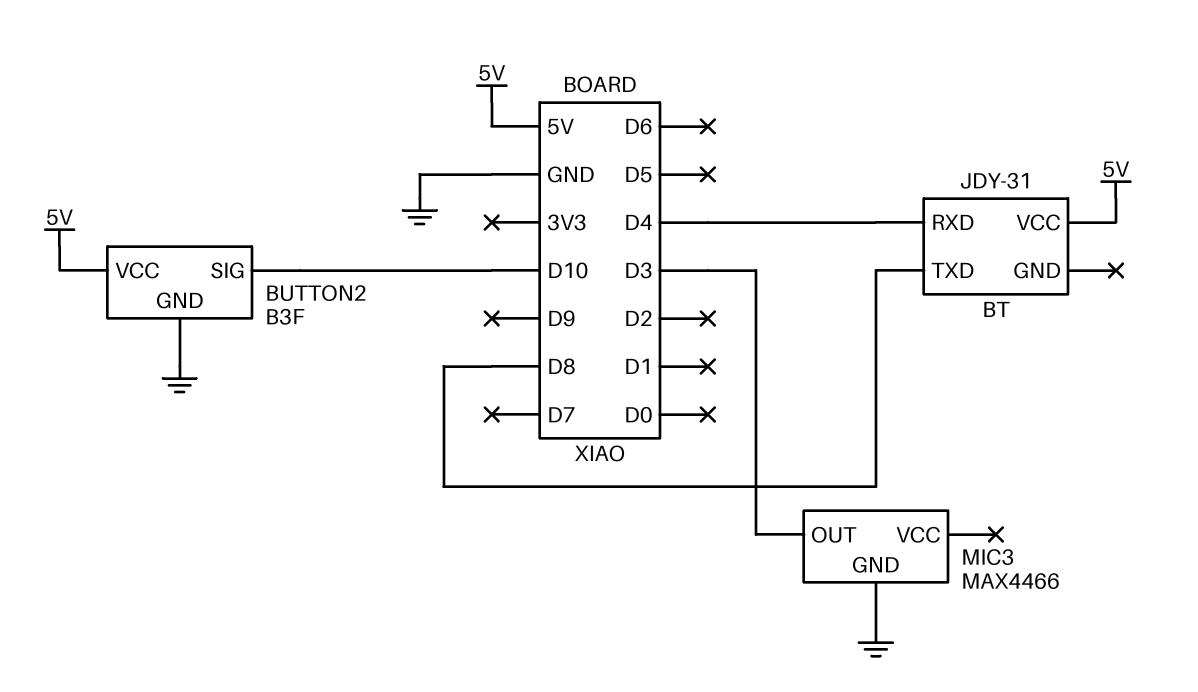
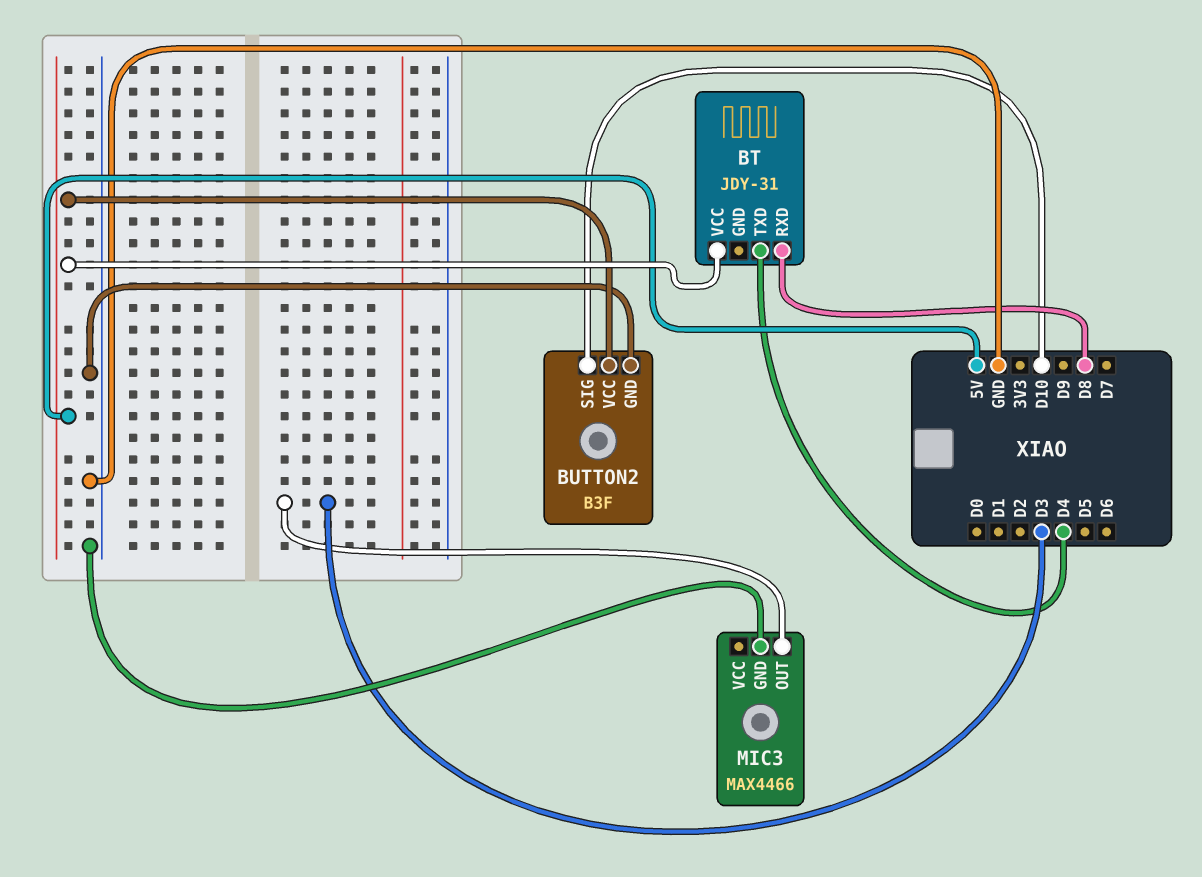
BT pin RXD: D4 -> D8
BT pin TXD: D8 -> D4

